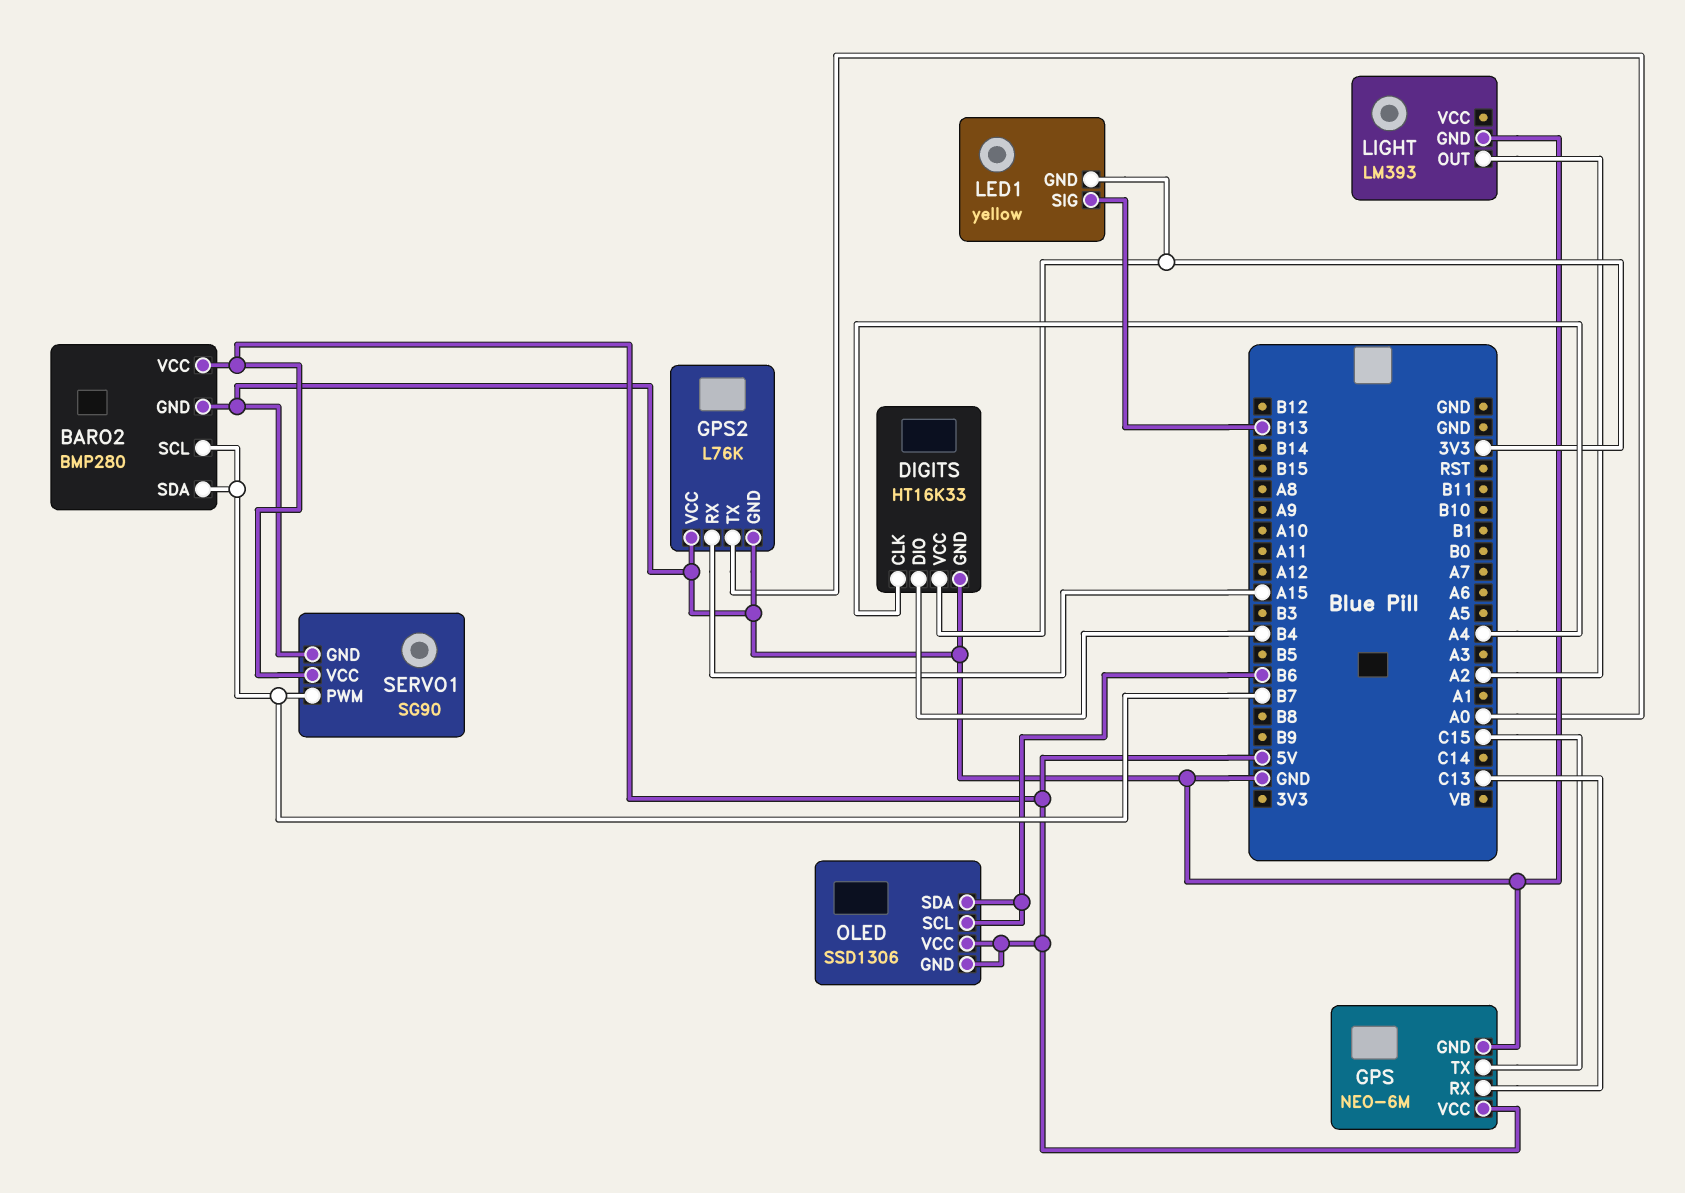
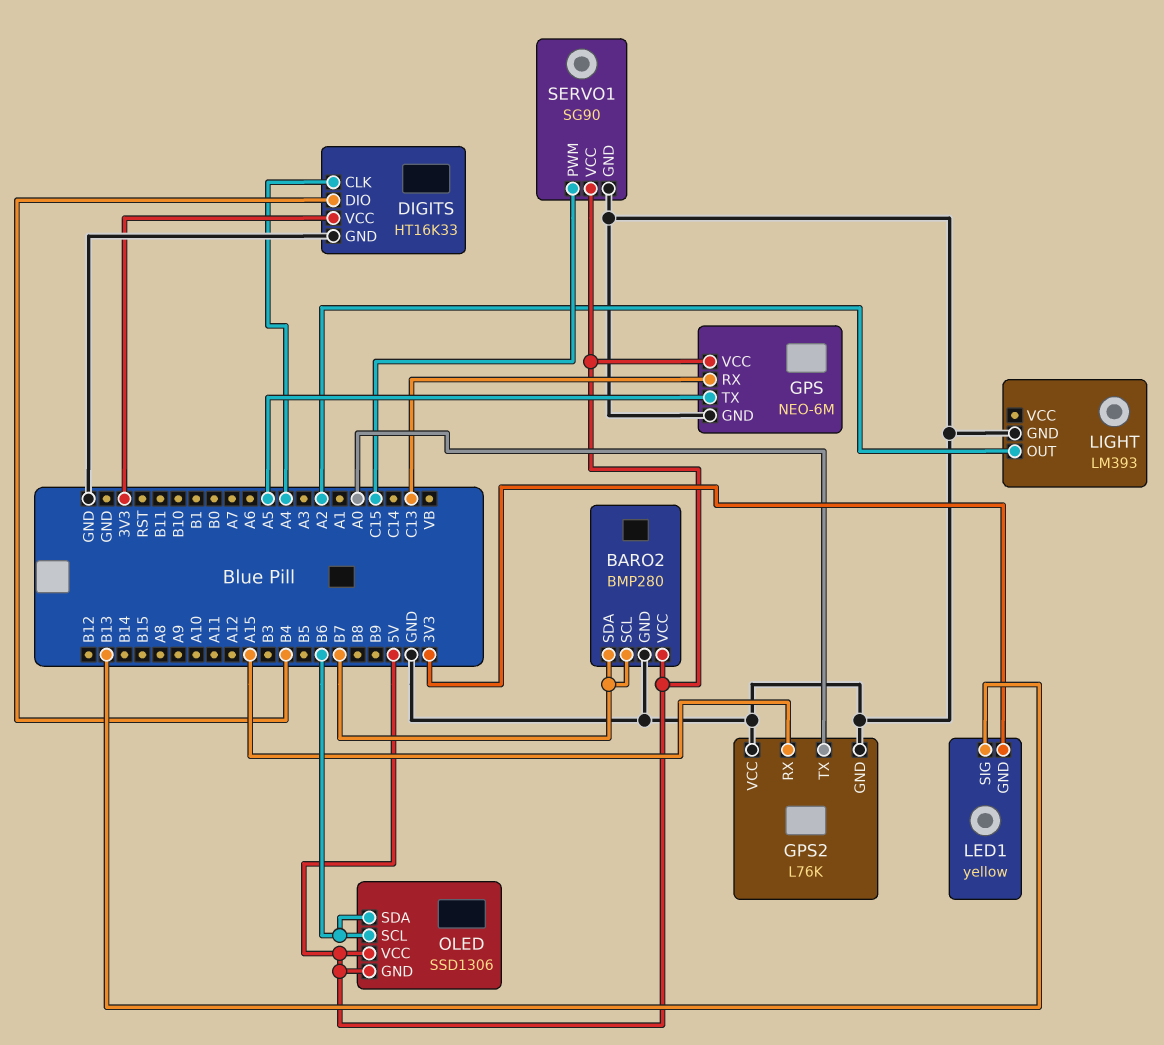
GPS pin TX: C15 -> A5
SERVO1 pin PWM: B7 -> C15

